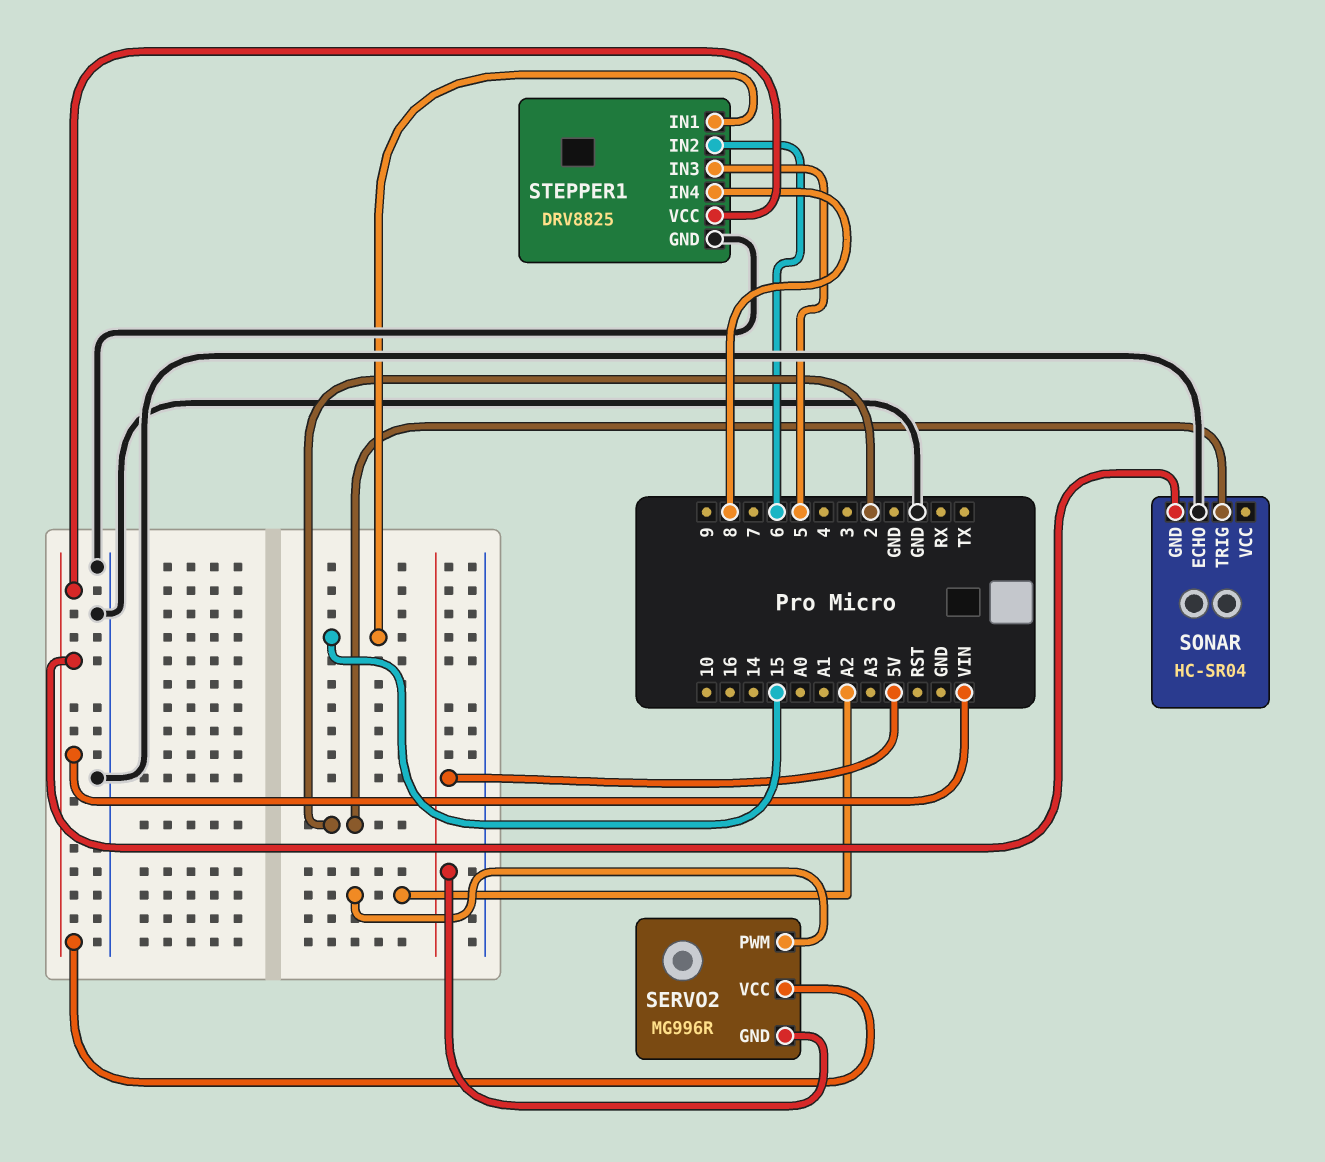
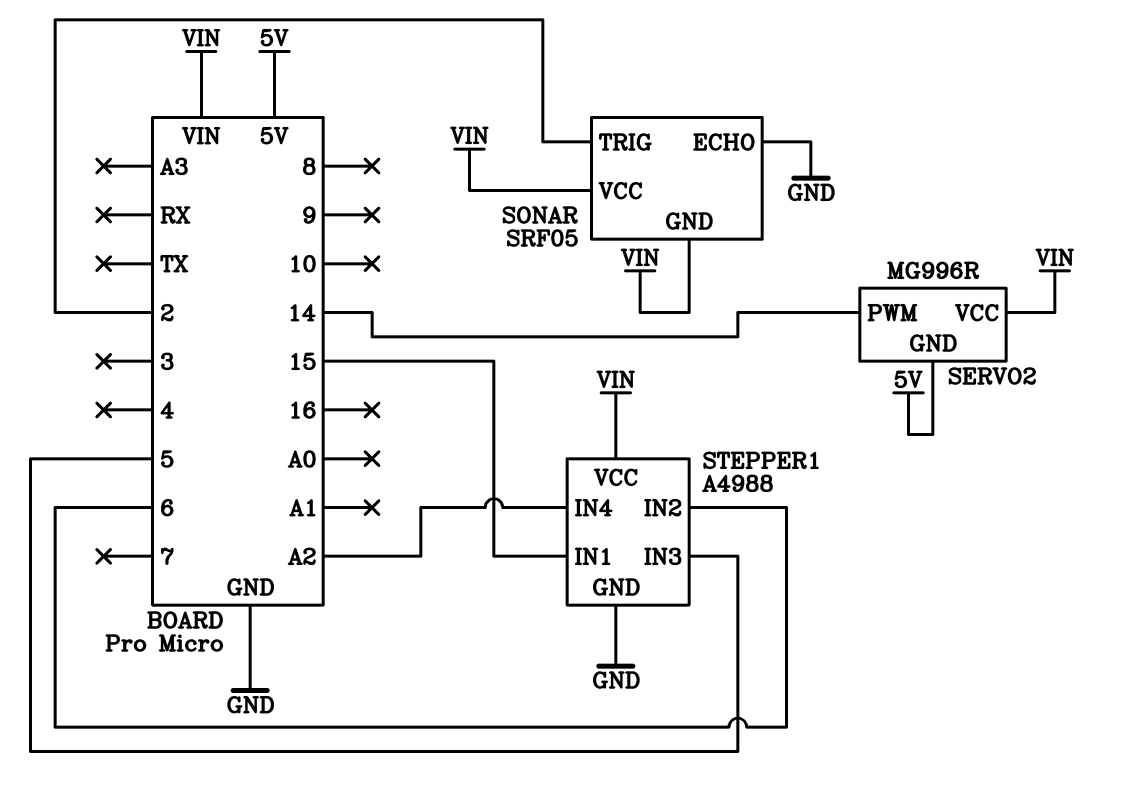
SERVO2 pin PWM: A2 -> 14
SONAR: HC-SR04 -> SRF05
SONAR pin VCC: none -> VIN
STEPPER1: DRV8825 -> A4988
STEPPER1 pin IN4: 8 -> A2

